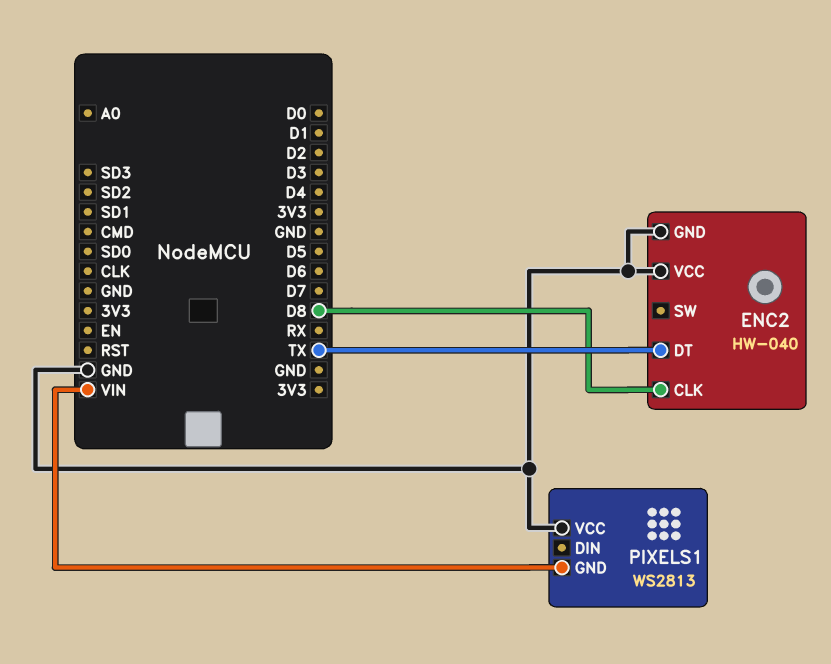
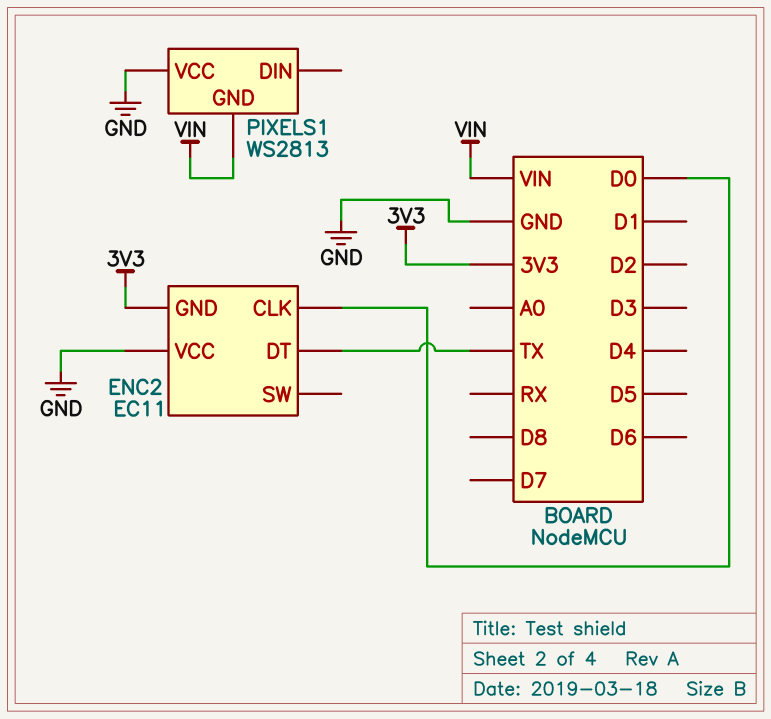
ENC2: HW-040 -> EC11
ENC2 pin CLK: D8 -> D0
ENC2 pin GND: GND -> 3V3

